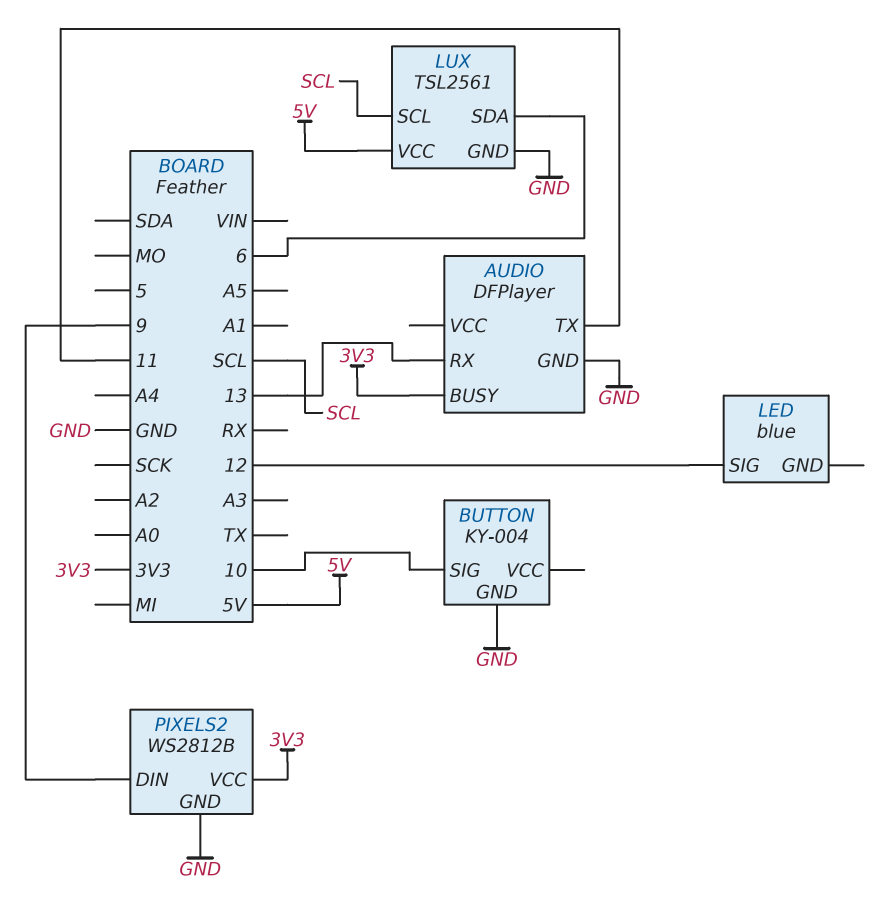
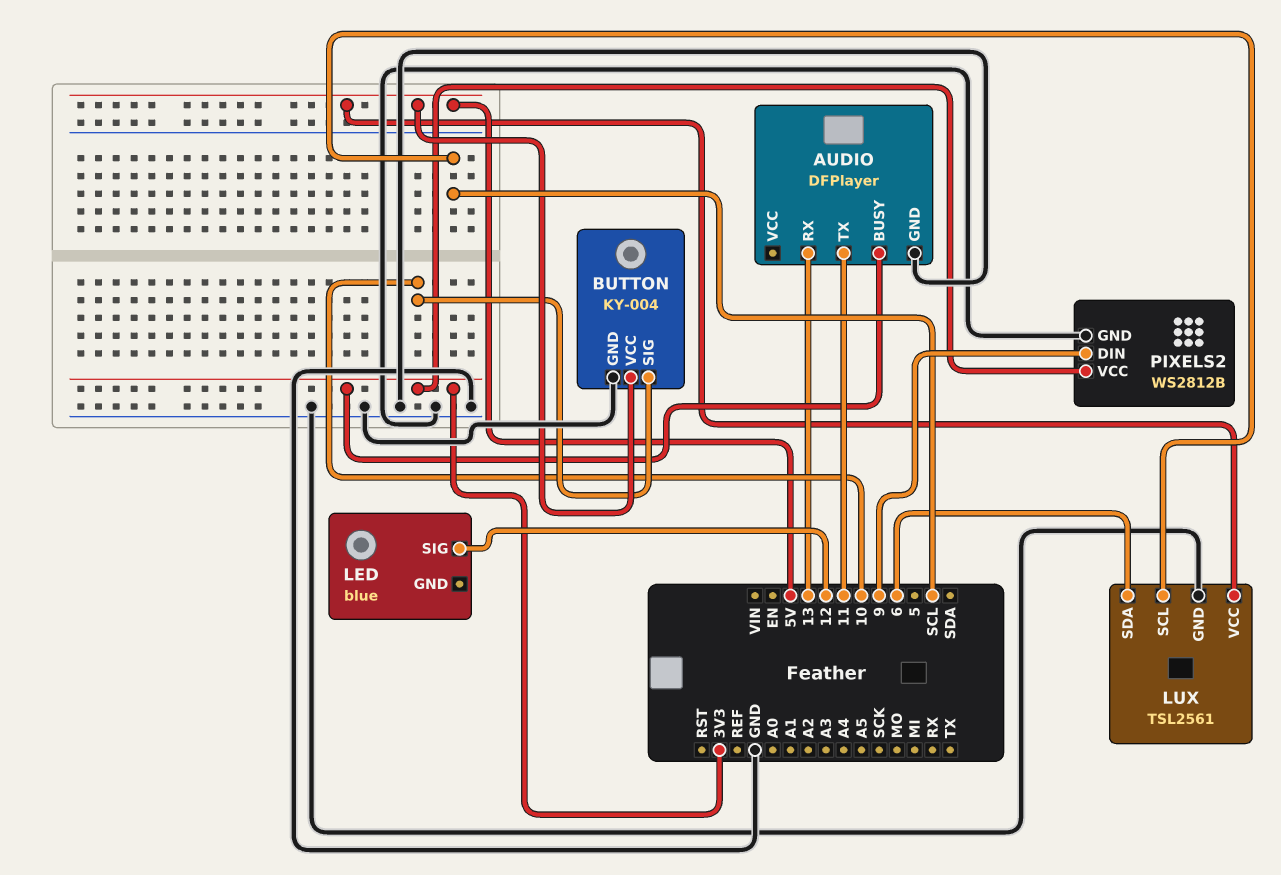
BUTTON pin VCC: none -> 5V

